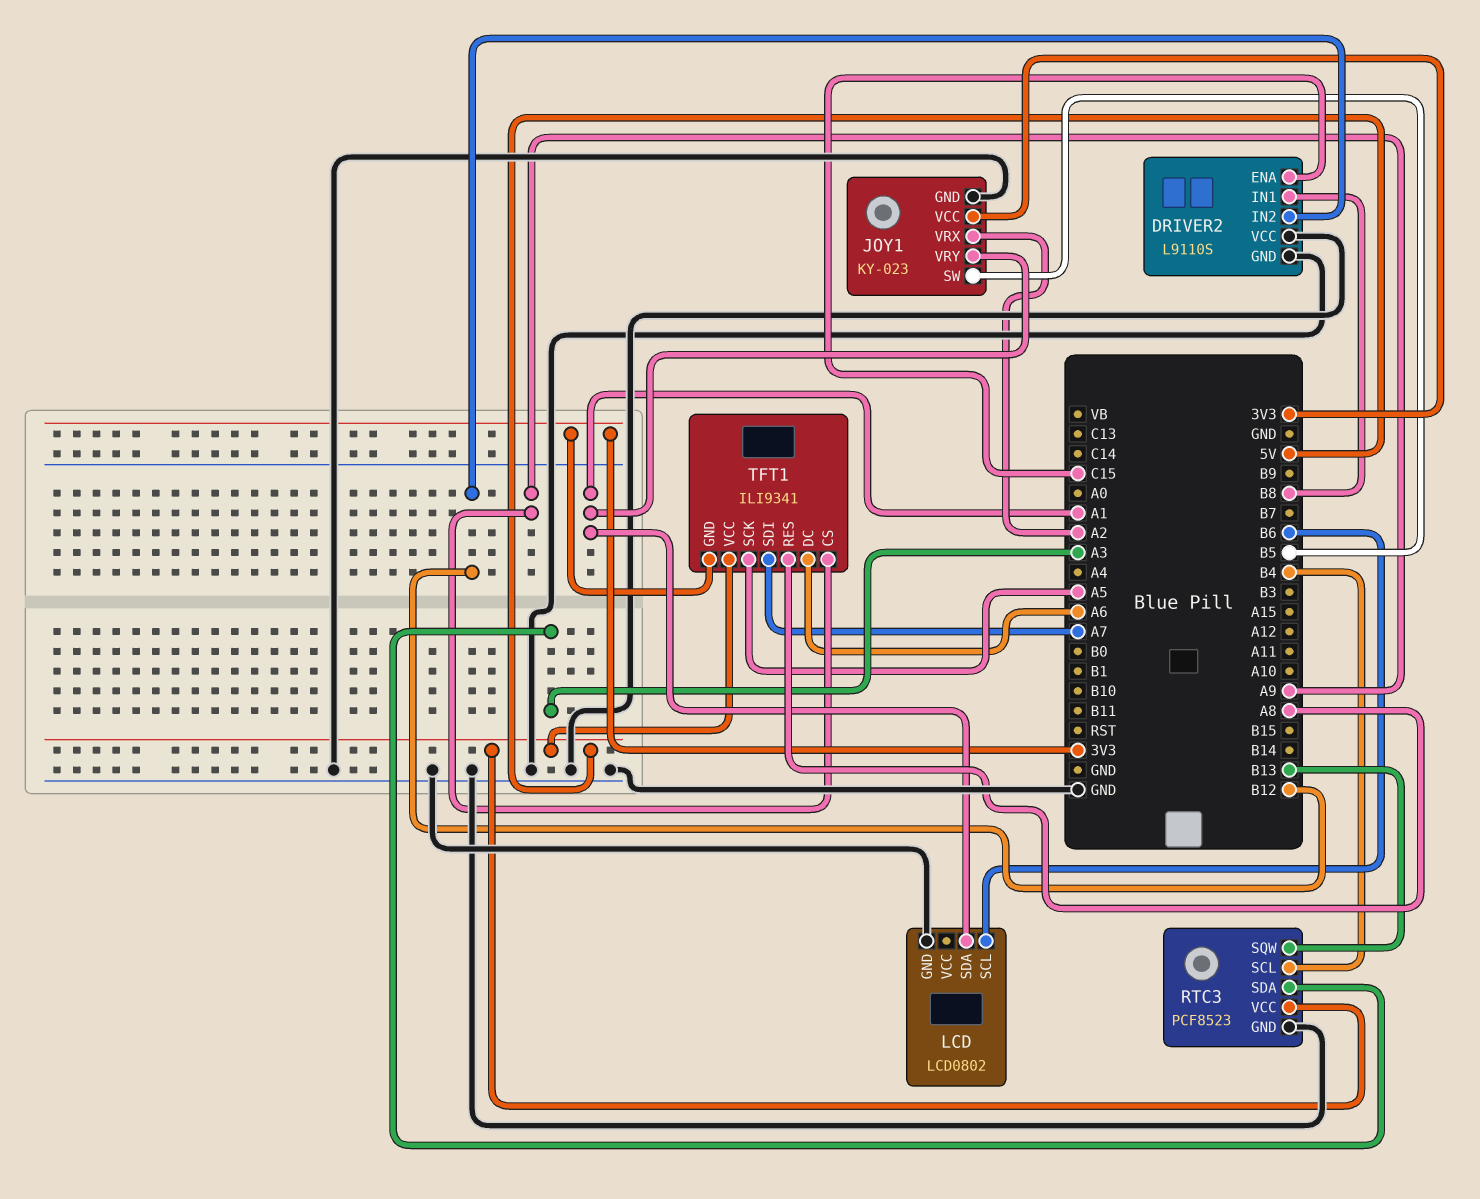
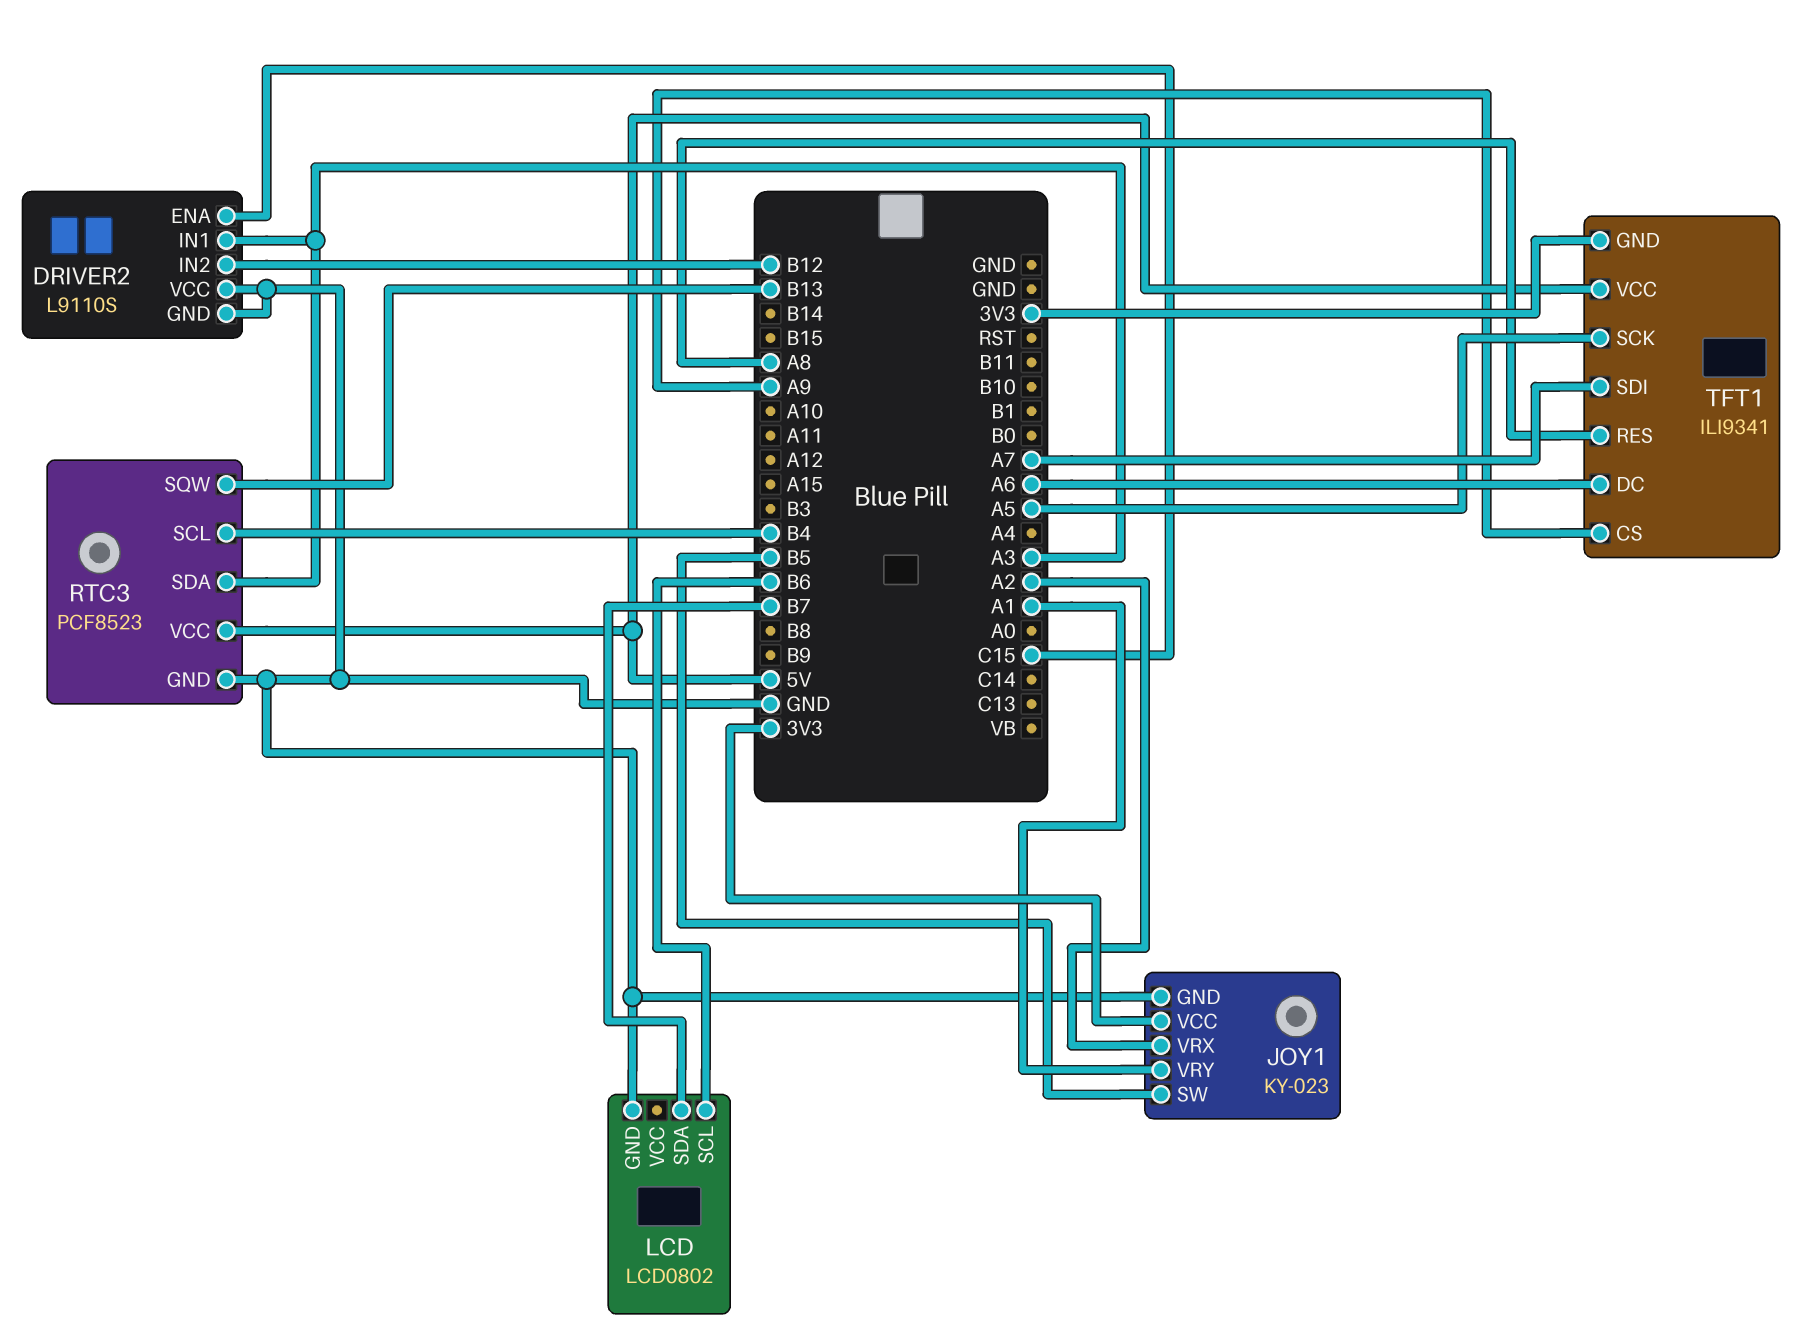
DRIVER2 pin IN1: B8 -> A3
LCD pin SDA: A1 -> B7

